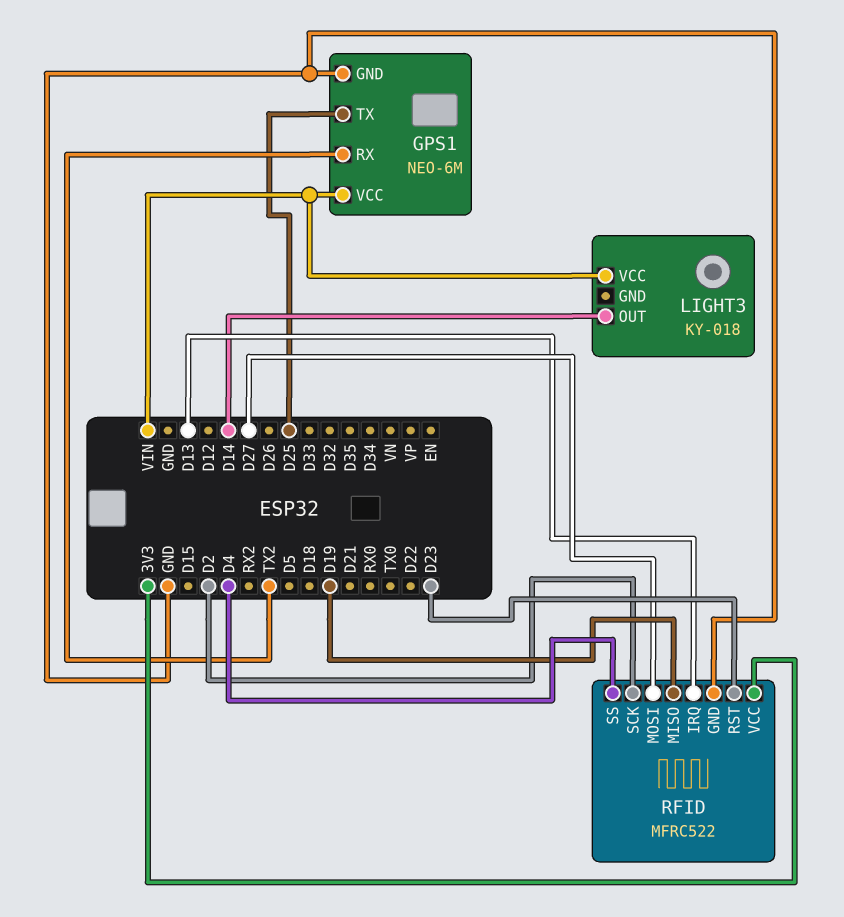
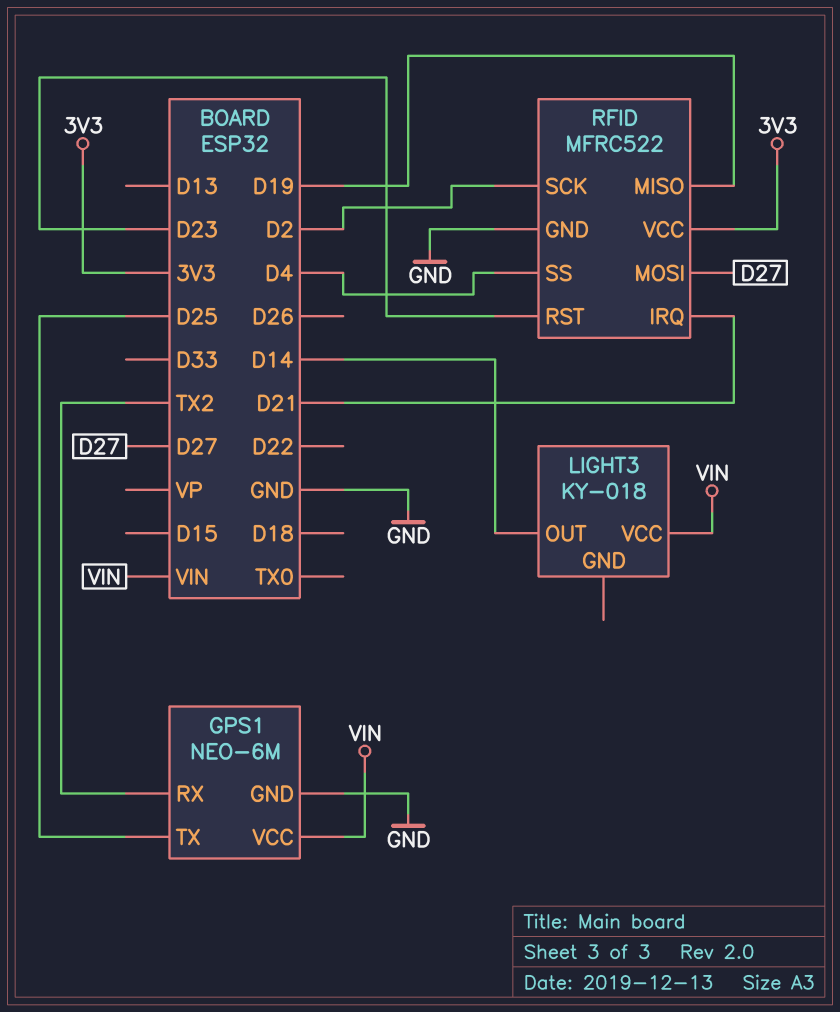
RFID pin IRQ: D13 -> D21

